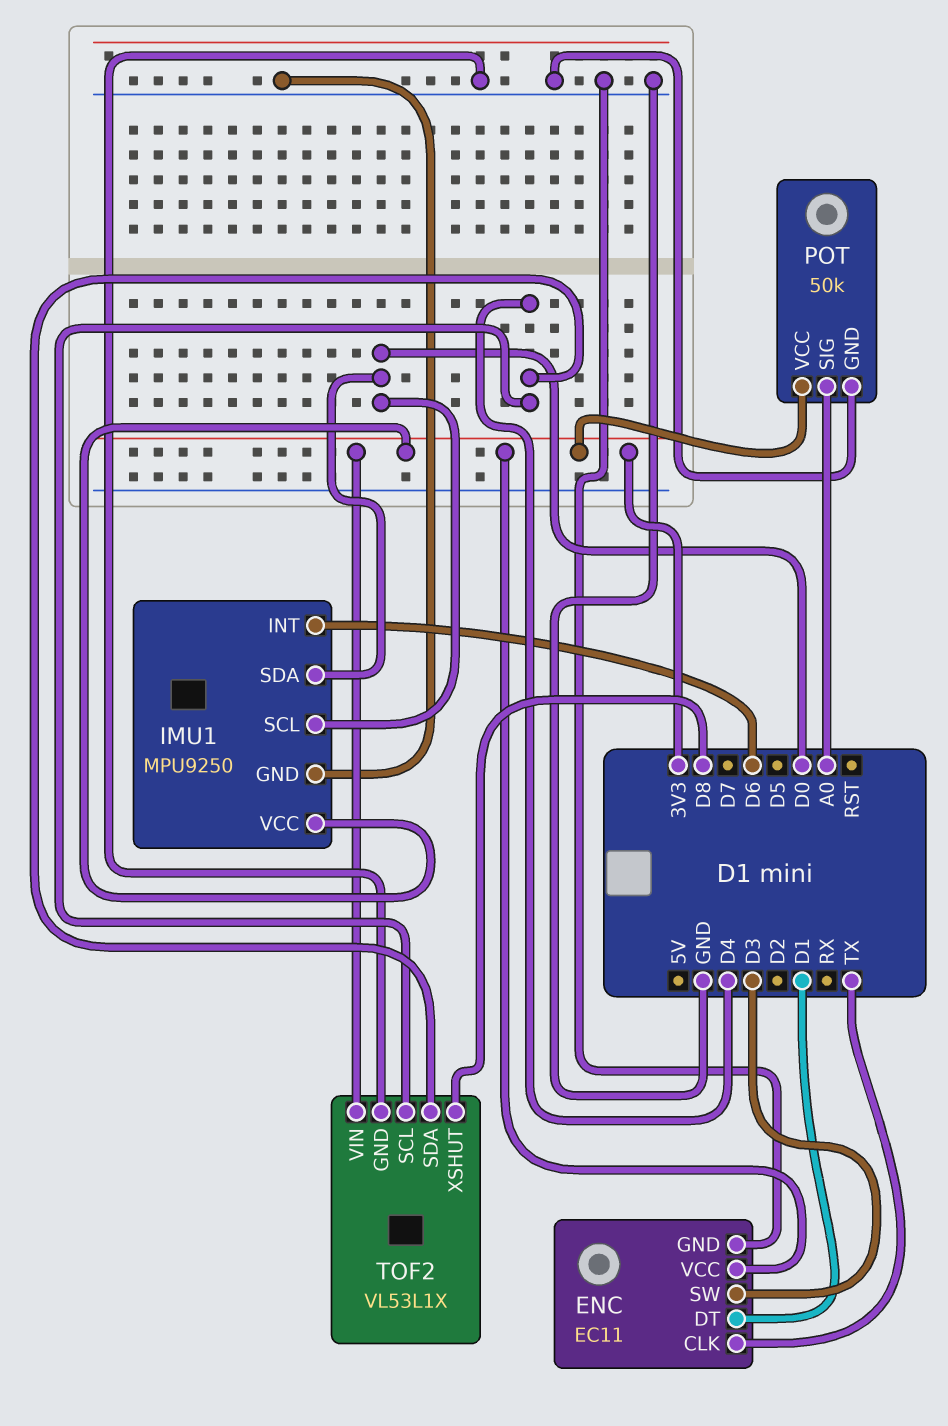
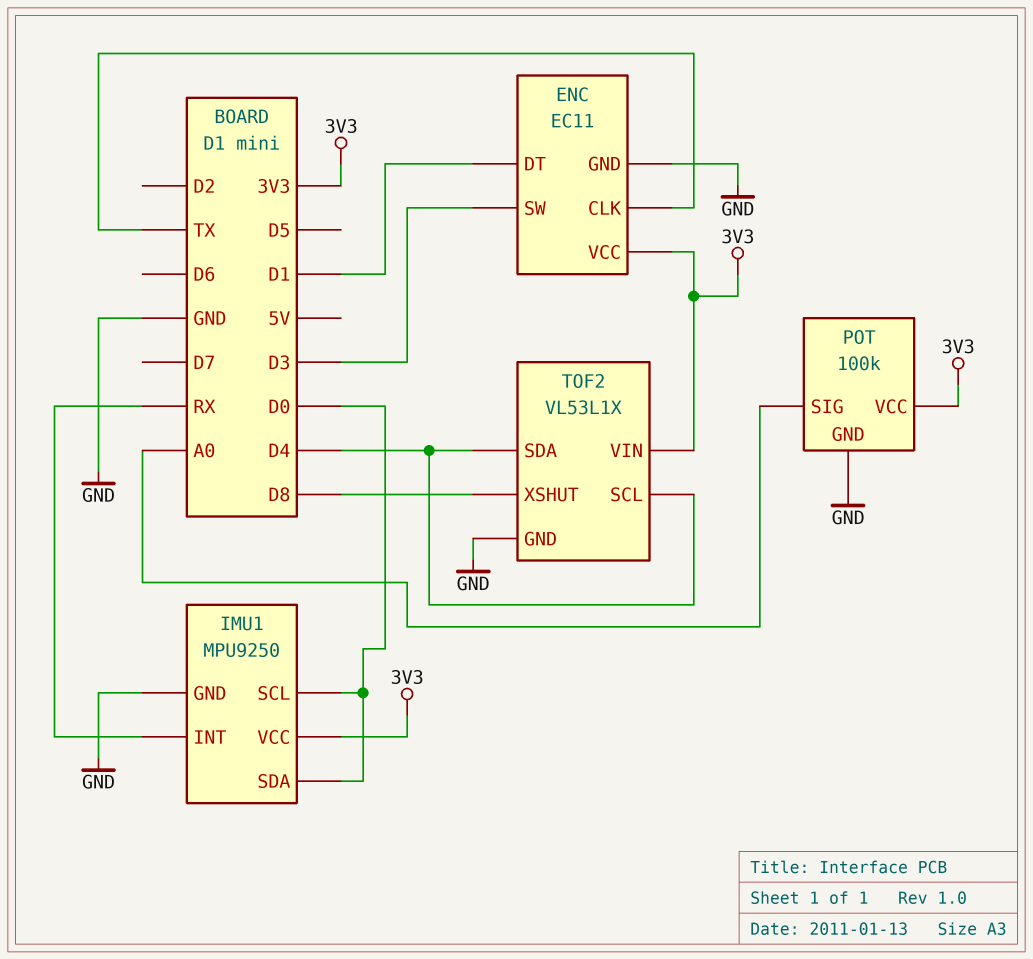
IMU1 pin INT: D6 -> RX
POT: 50k -> 100k

